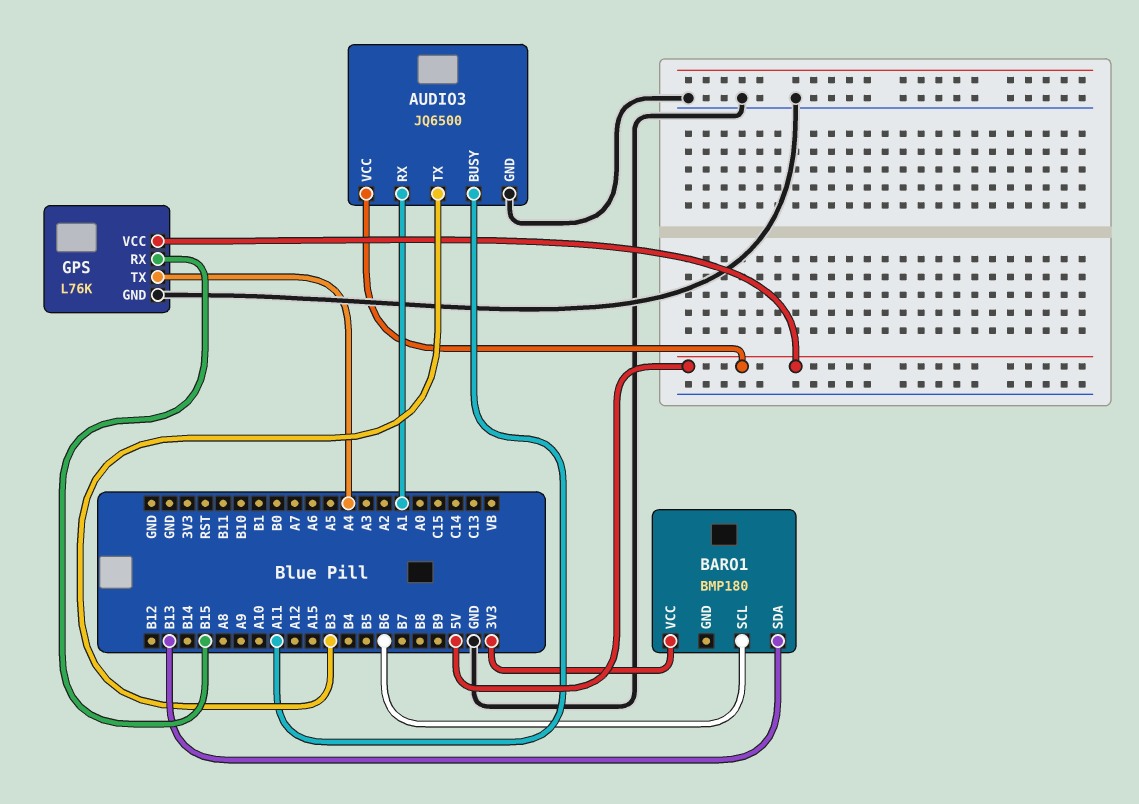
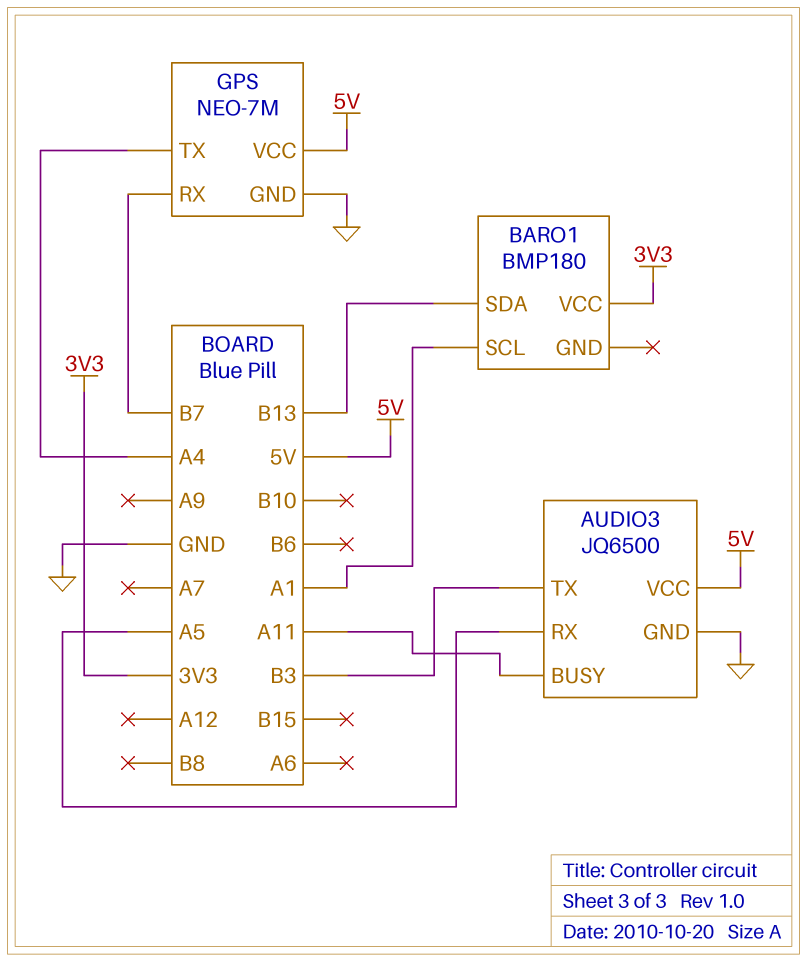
AUDIO3 pin RX: A1 -> A5
BARO1 pin SCL: B6 -> A1
GPS: L76K -> NEO-7M
GPS pin RX: B15 -> B7

